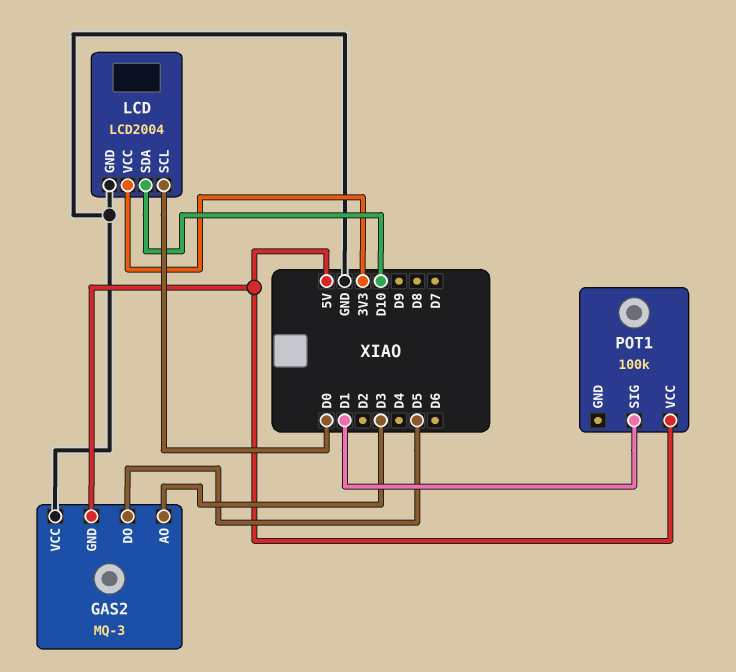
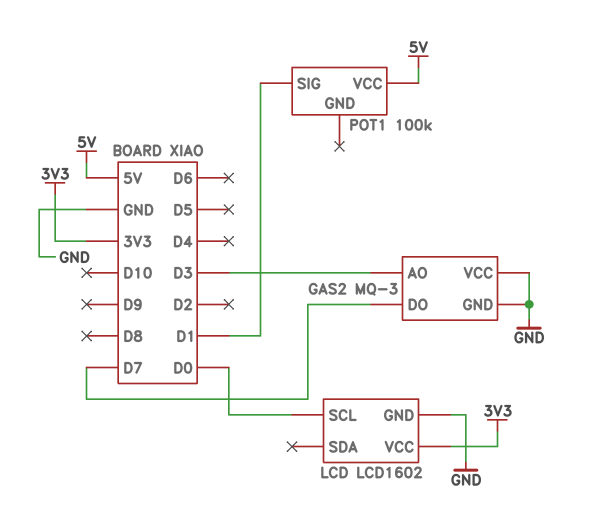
GAS2 pin DO: D5 -> D7
GAS2 pin GND: 5V -> GND
LCD: LCD2004 -> LCD1602
LCD pin SDA: D10 -> none

